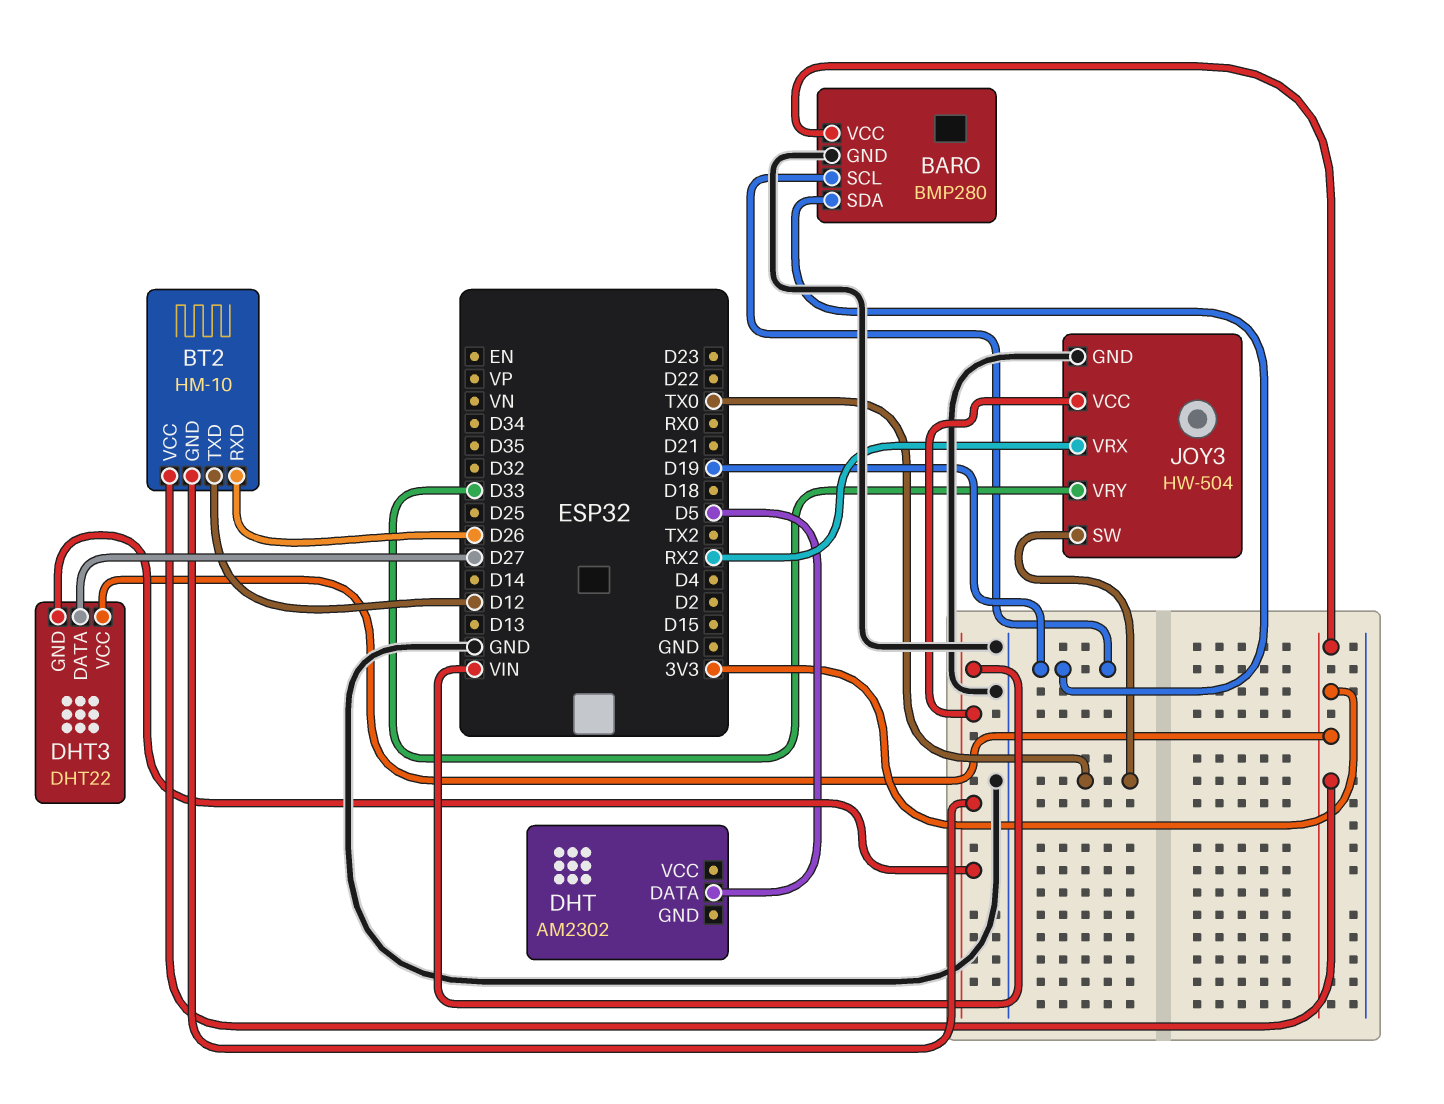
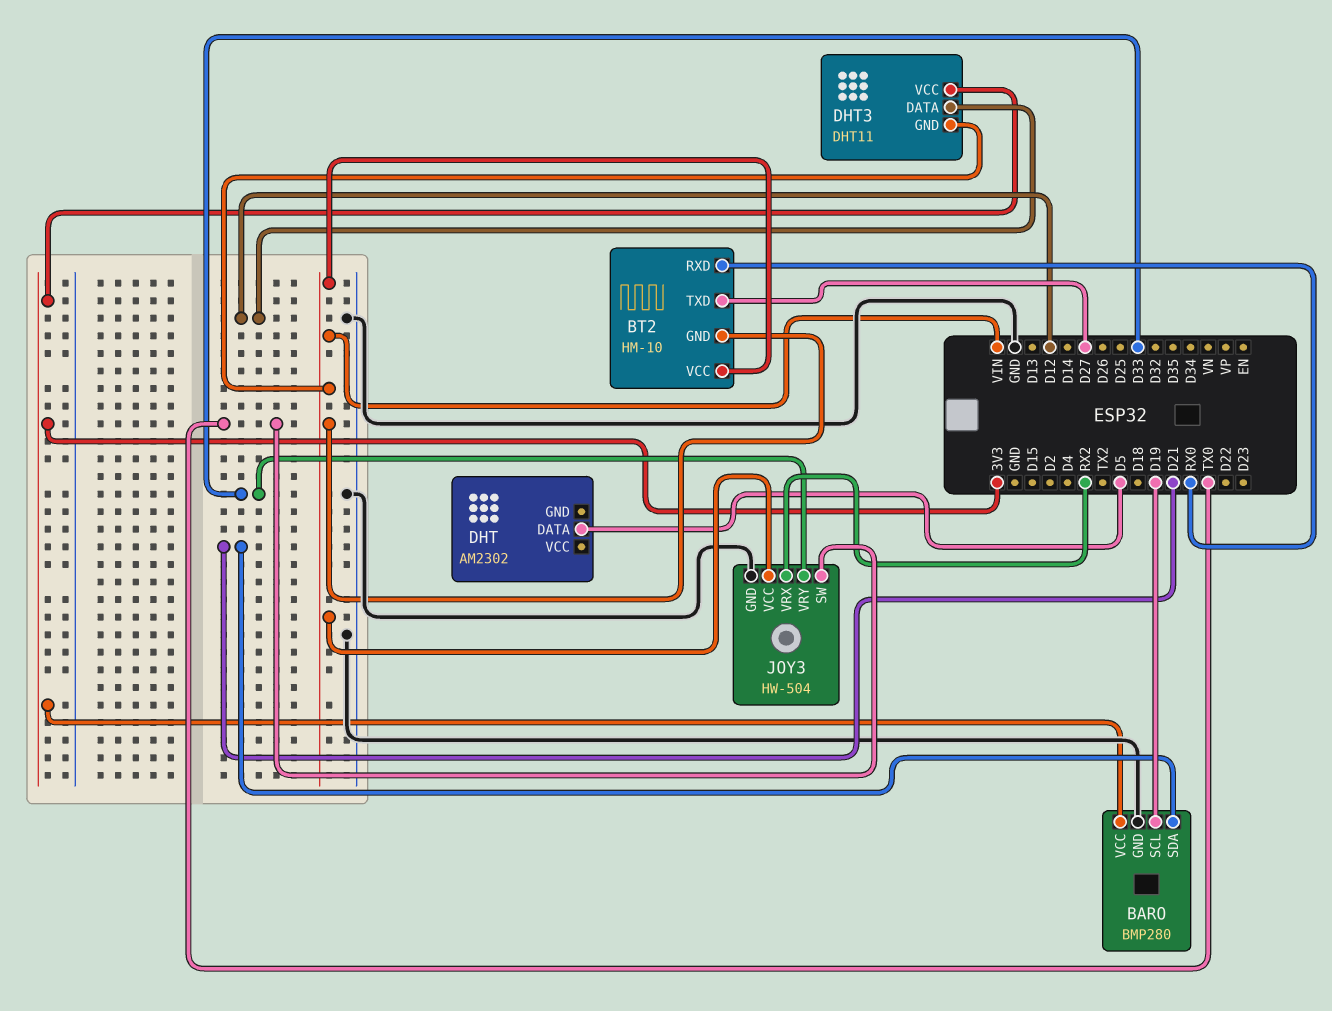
BARO pin SDA: D19 -> D21
BT2 pin RXD: D26 -> RX0
BT2 pin TXD: D12 -> D27
BT2 pin VCC: 3V3 -> VIN
DHT3: DHT22 -> DHT11
DHT3 pin DATA: D27 -> D12

